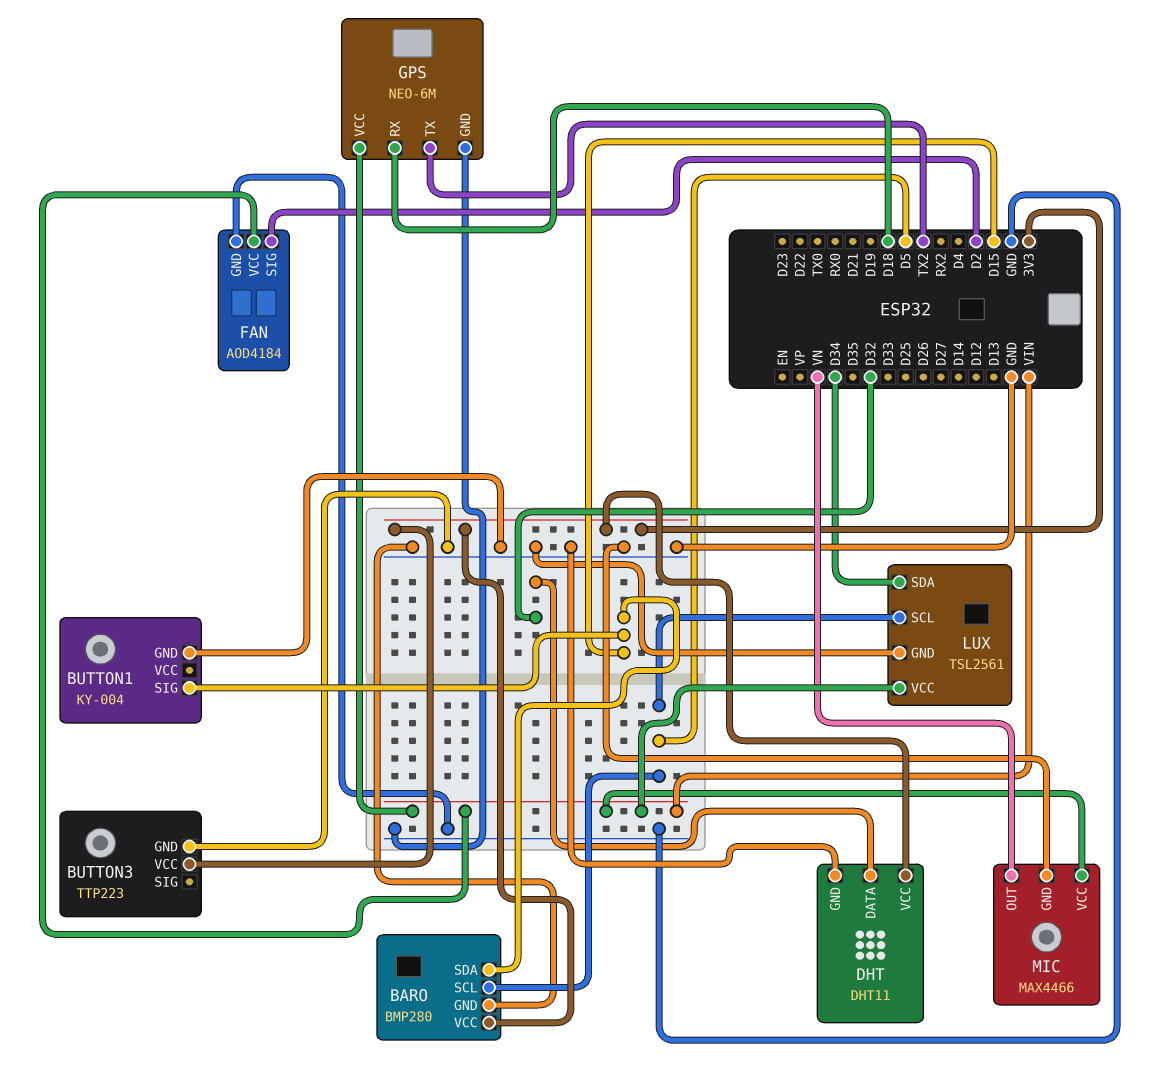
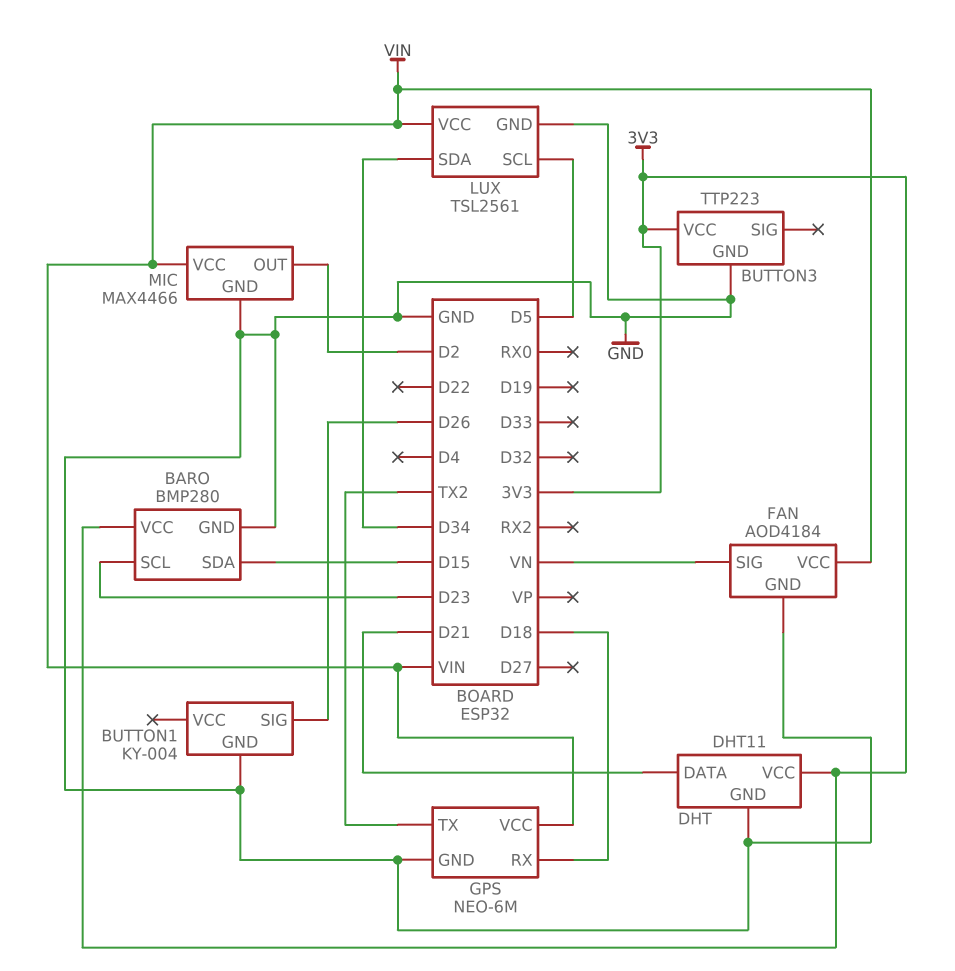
BARO pin SCL: D5 -> D23
BUTTON1 pin SIG: D15 -> D26
DHT pin DATA: D32 -> D21
FAN pin SIG: D2 -> VN
MIC pin OUT: VN -> D2

